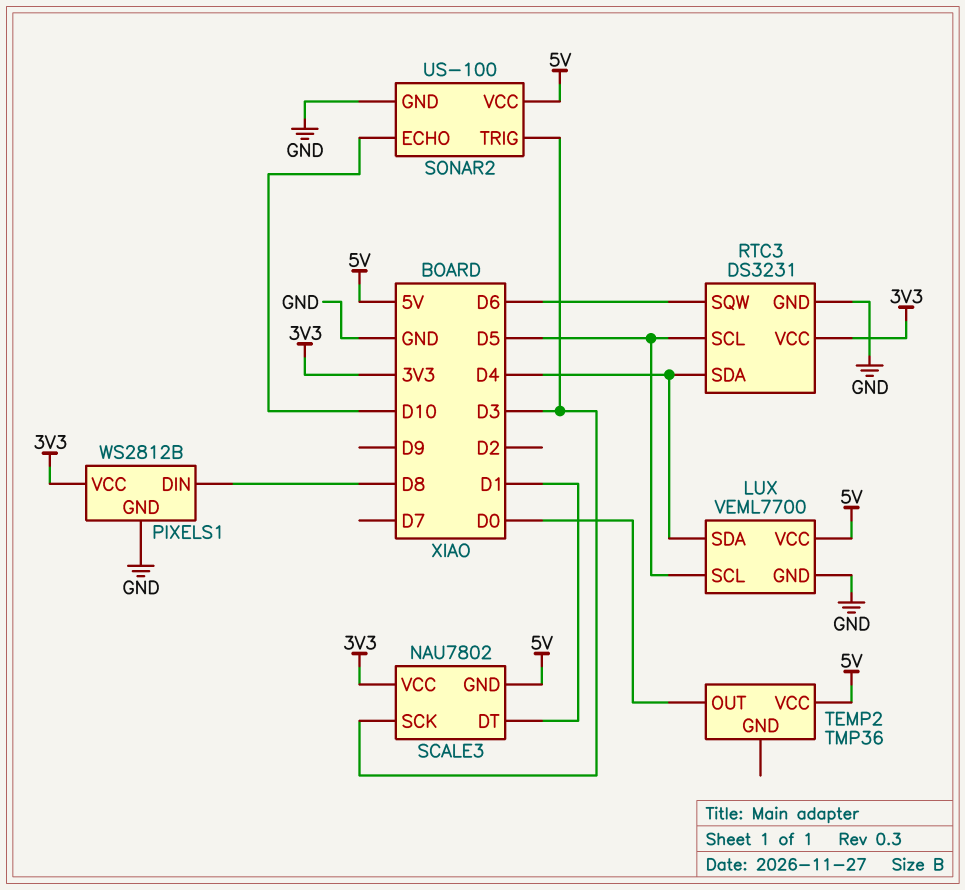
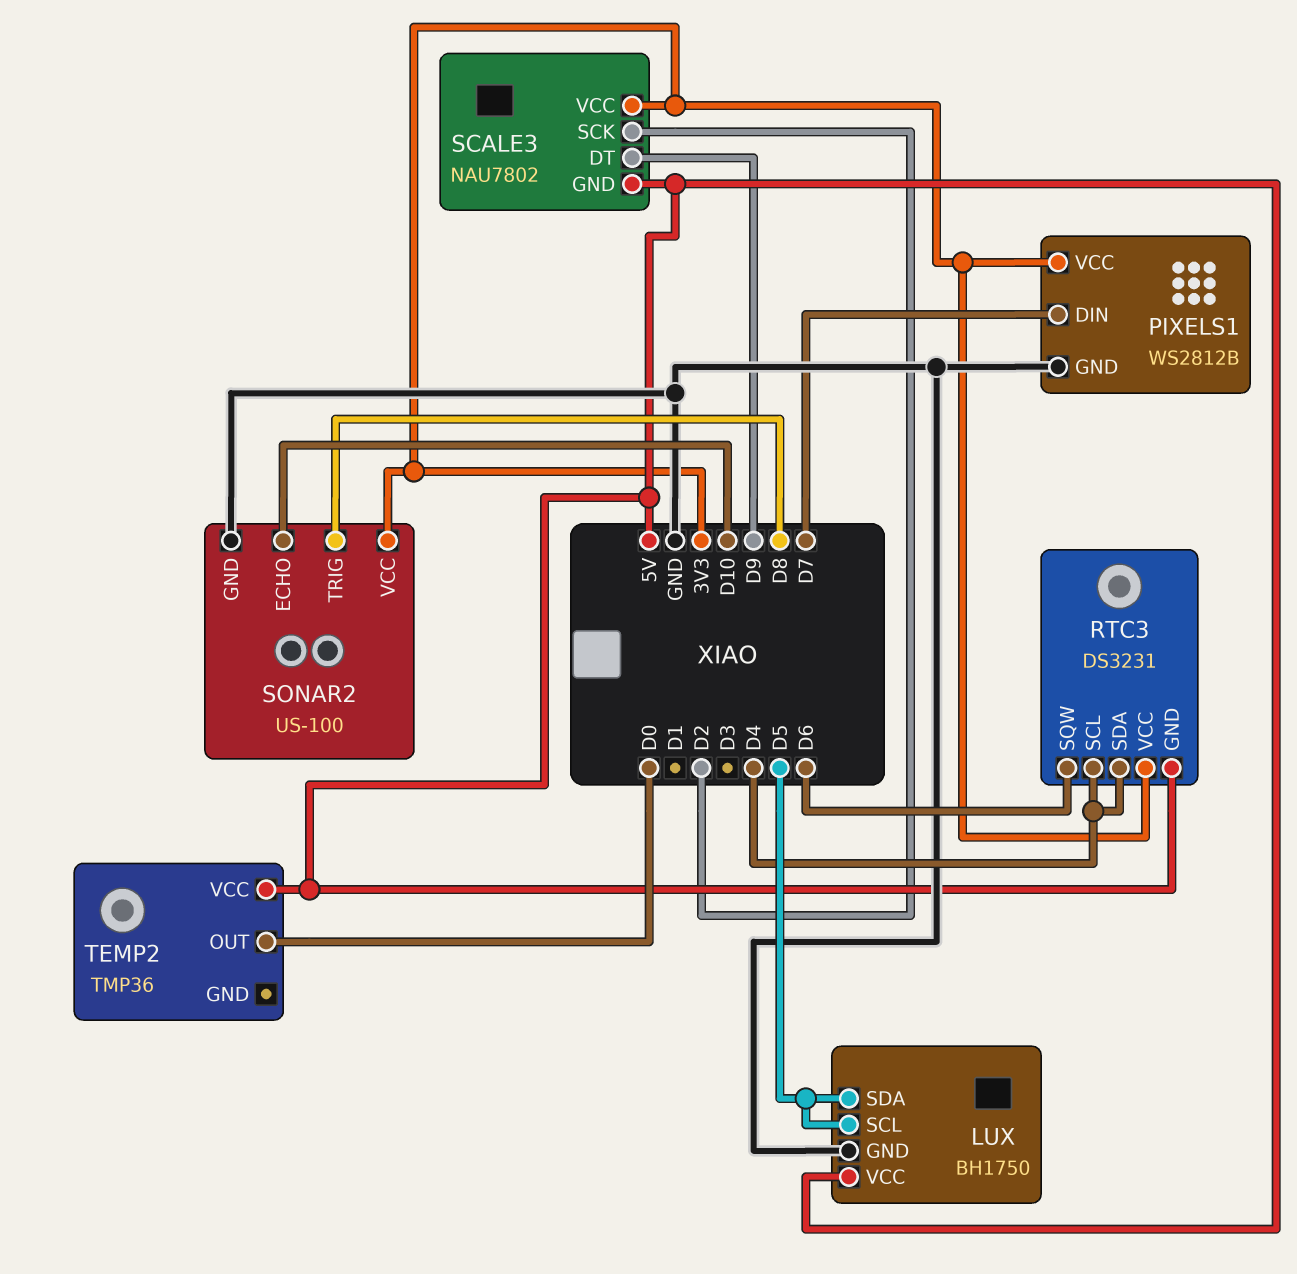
LUX: VEML7700 -> BH1750
LUX pin SDA: D4 -> D5
PIXELS1 pin DIN: D8 -> D7
RTC3 pin GND: GND -> 5V
RTC3 pin SCL: D5 -> D4
SCALE3 pin DT: D1 -> D9
SCALE3 pin SCK: D3 -> D2
SONAR2 pin TRIG: D3 -> D8
SONAR2 pin VCC: 5V -> 3V3

